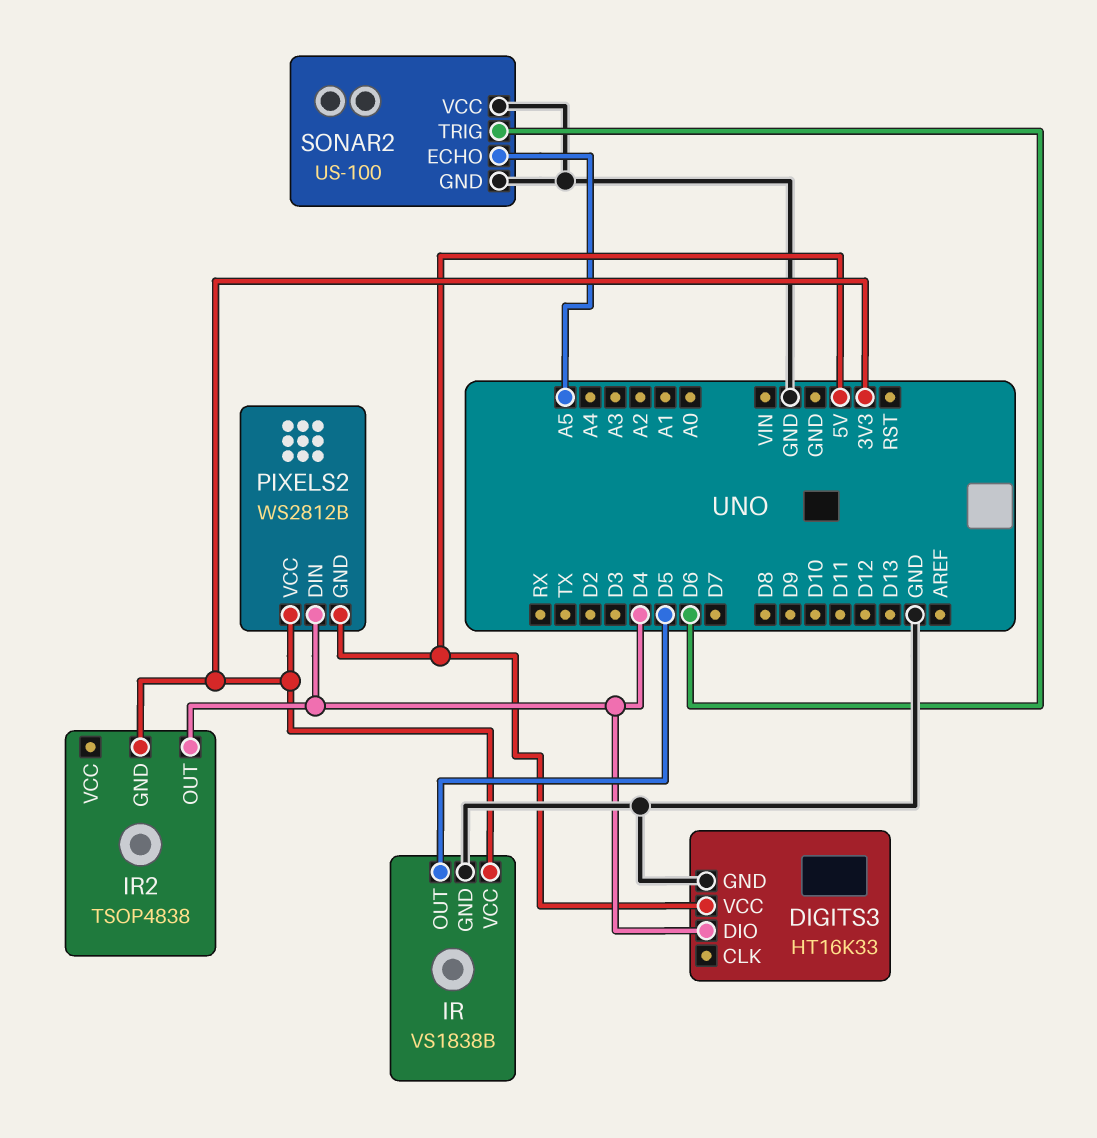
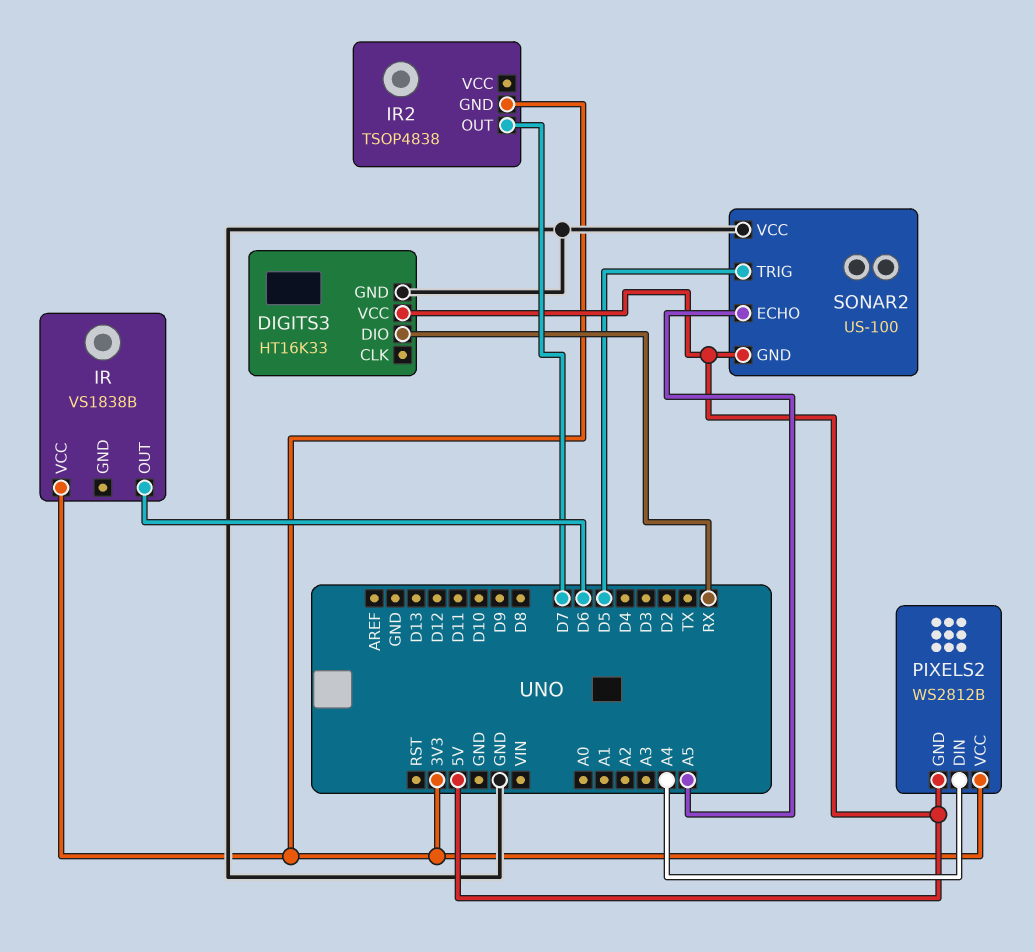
DIGITS3 pin DIO: D4 -> RX
IR pin GND: GND -> none
IR pin OUT: D5 -> D6
IR2 pin OUT: D4 -> D7
PIXELS2 pin DIN: D4 -> A4
SONAR2 pin GND: GND -> 5V
SONAR2 pin TRIG: D6 -> D5

